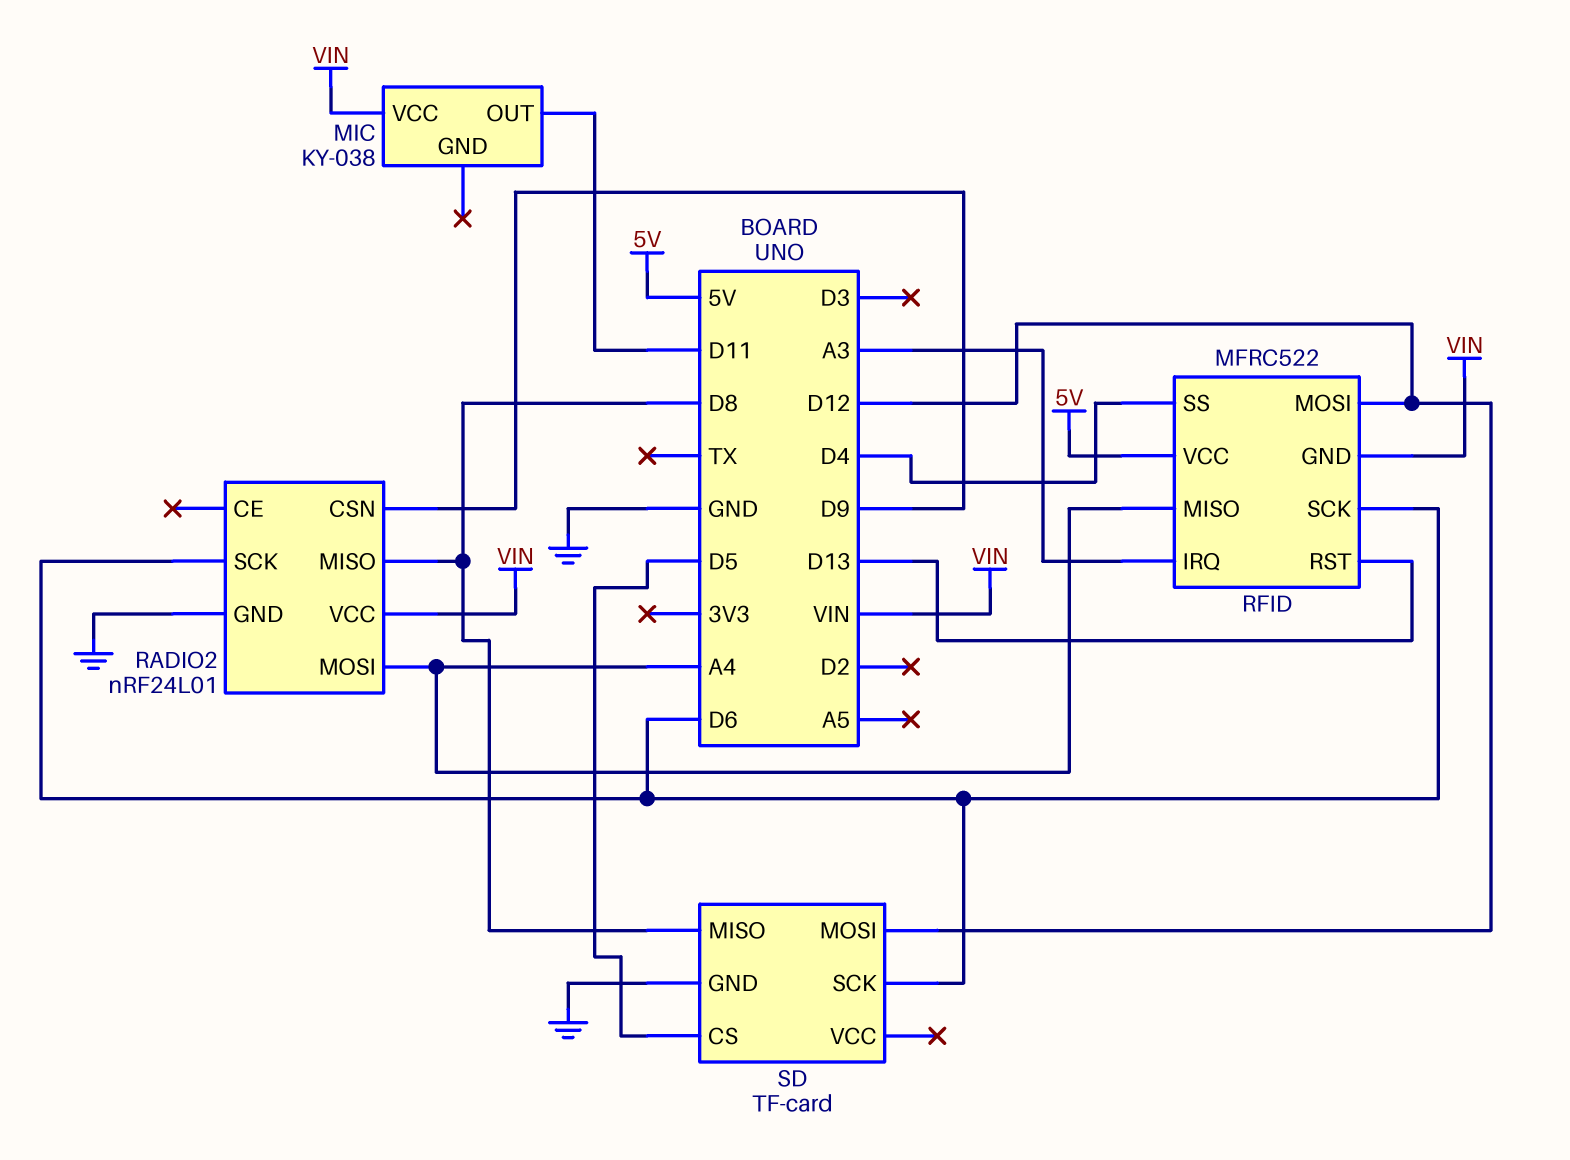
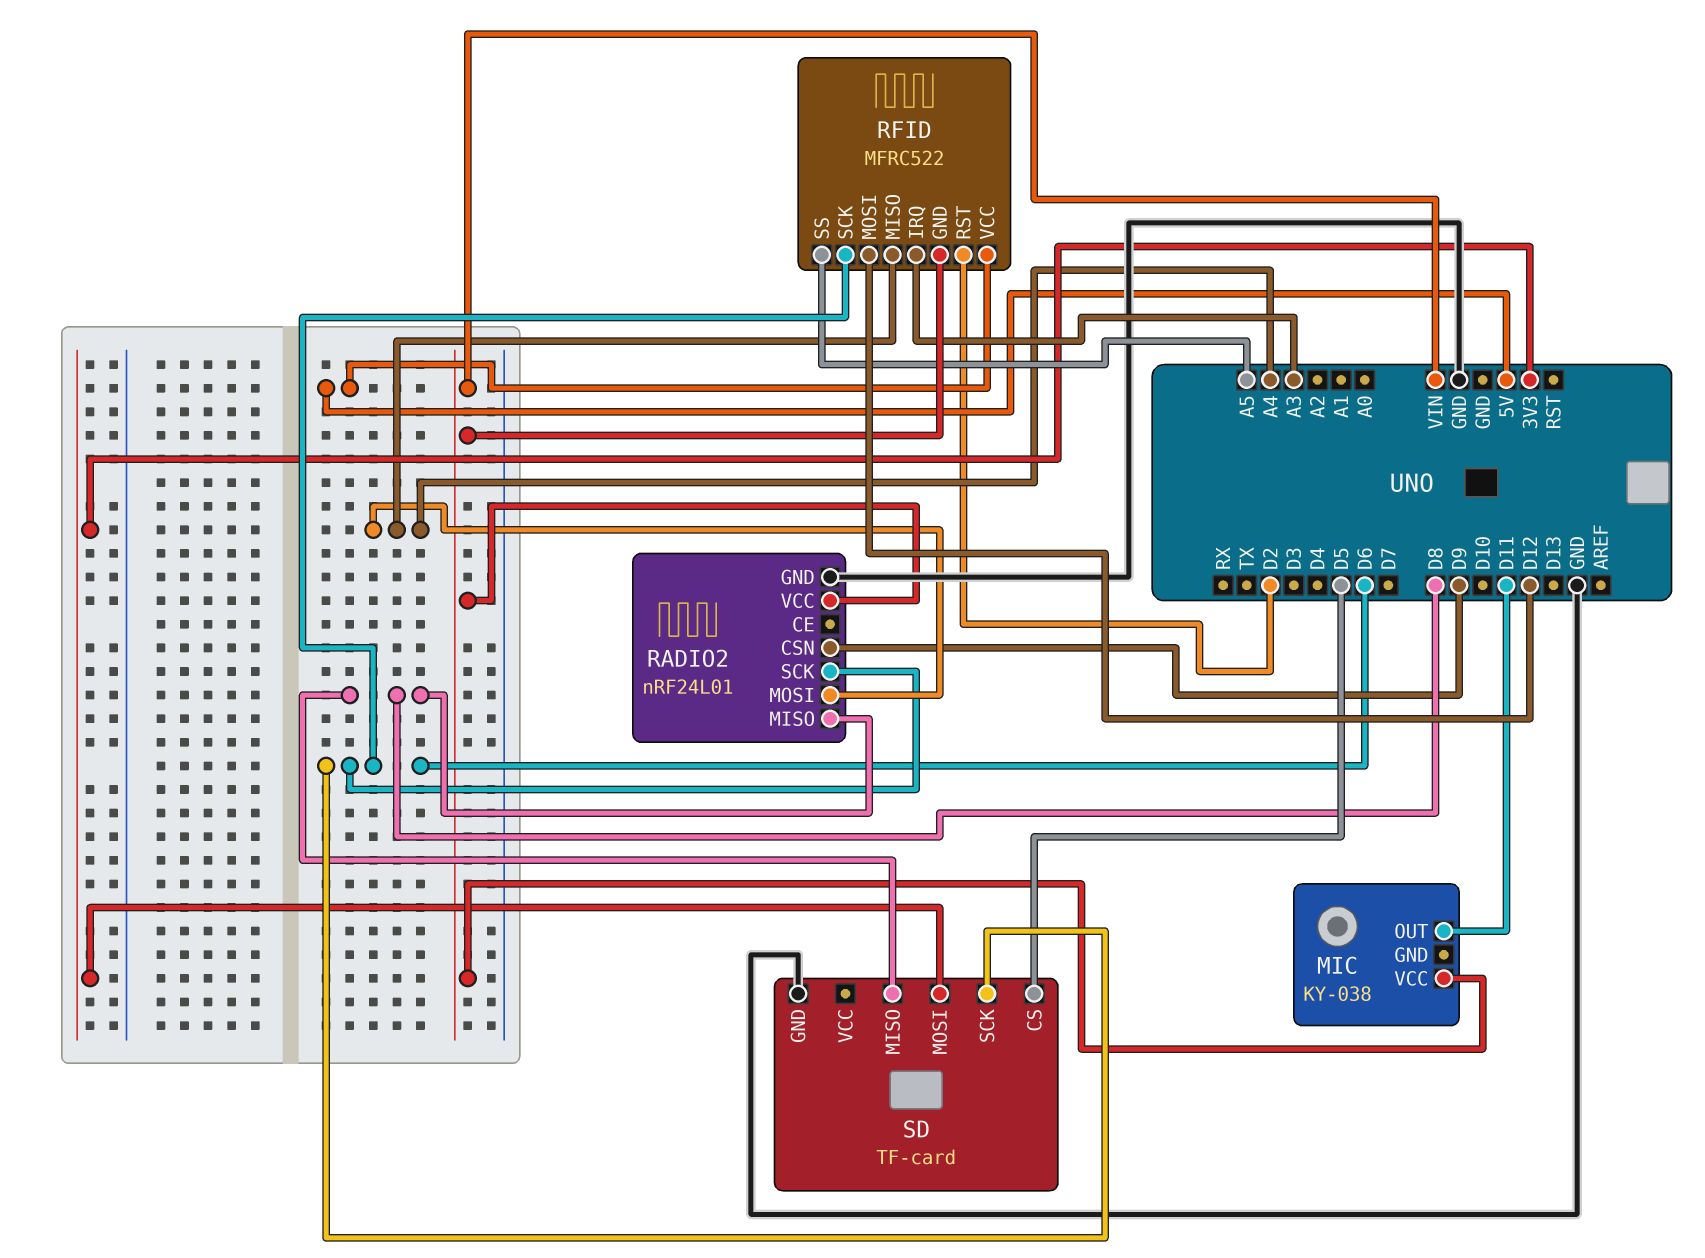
RFID pin RST: D13 -> D2
RFID pin SS: D4 -> A5
SD pin MOSI: D12 -> 3V3

